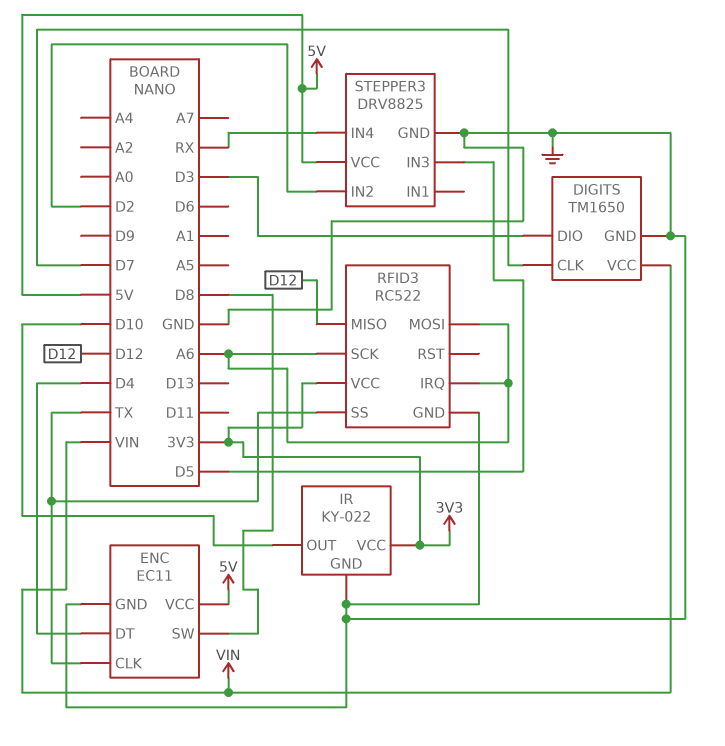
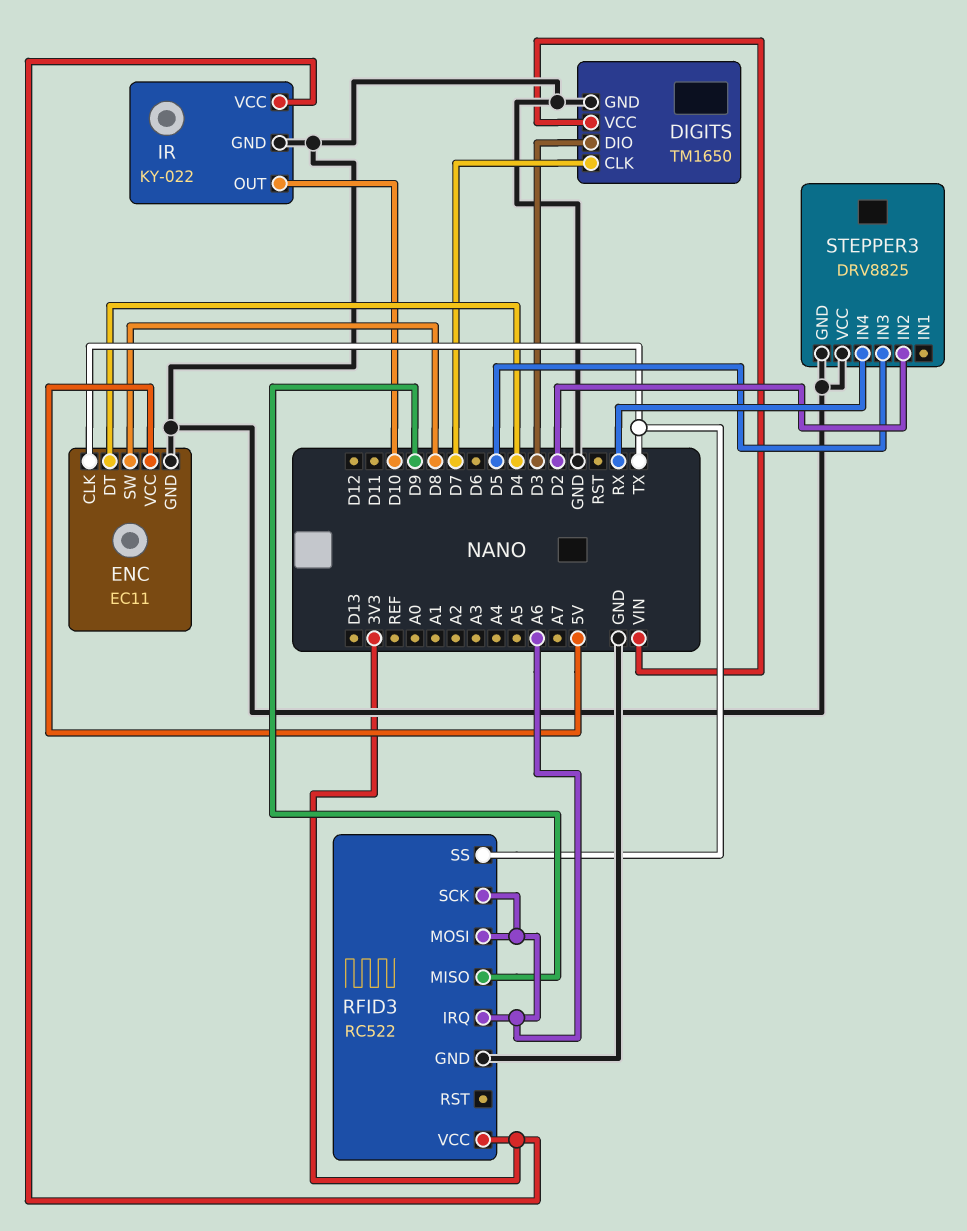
RFID3 pin MISO: D12 -> D9
STEPPER3 pin VCC: 5V -> GND

